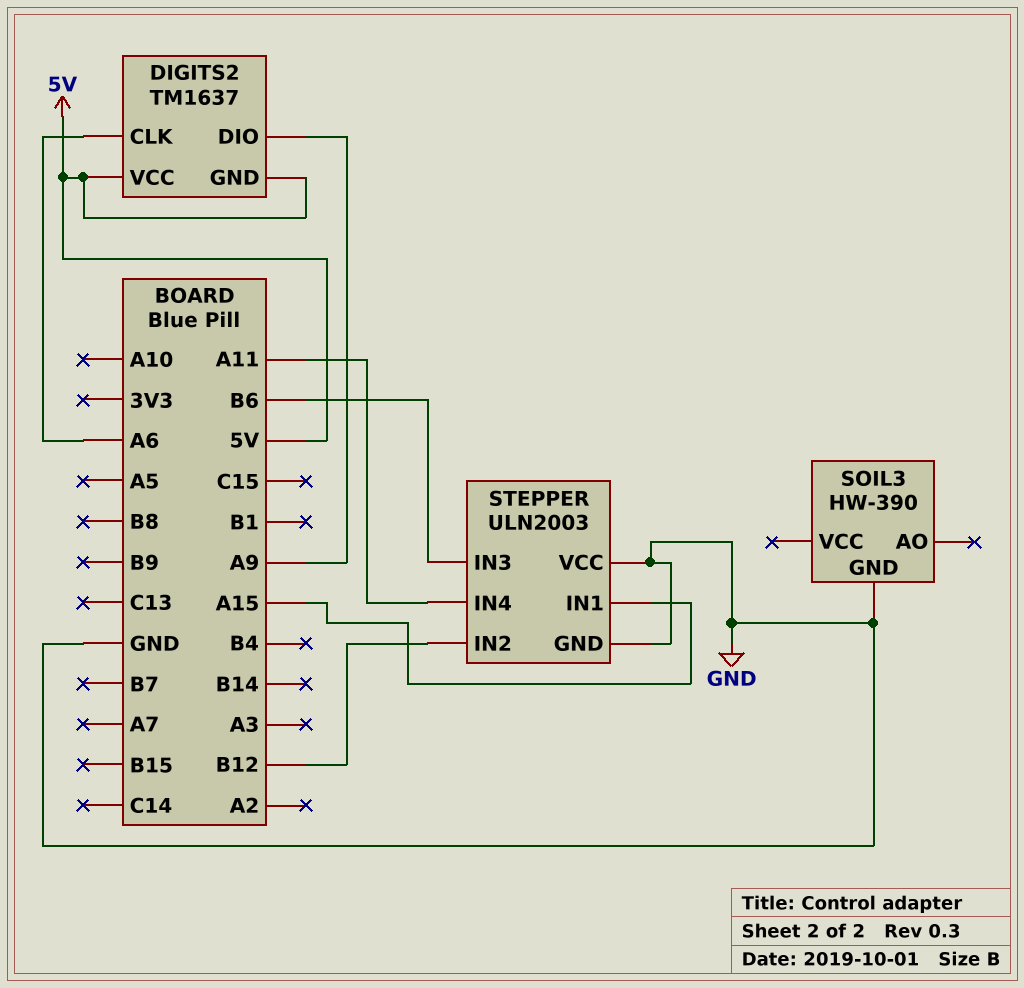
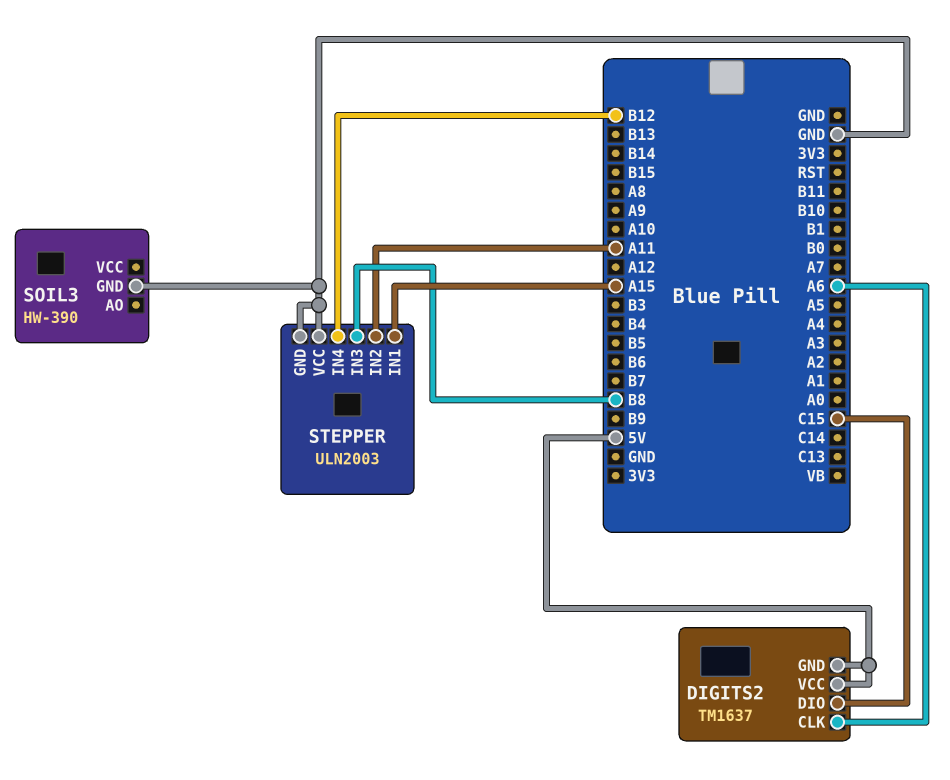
DIGITS2 pin DIO: A9 -> C15
STEPPER pin IN2: B12 -> A11
STEPPER pin IN3: B6 -> B8
STEPPER pin IN4: A11 -> B12

